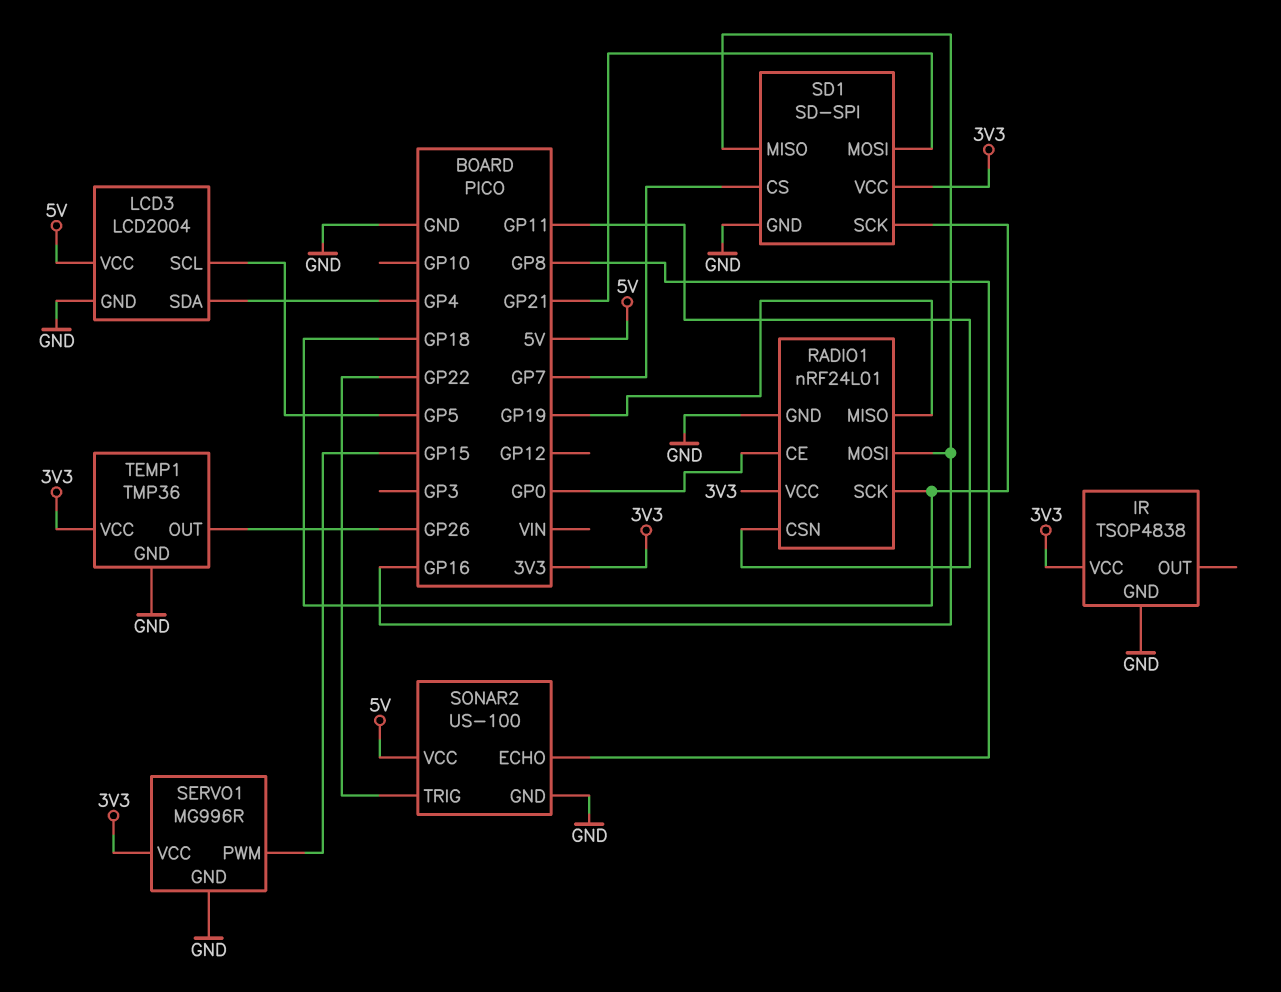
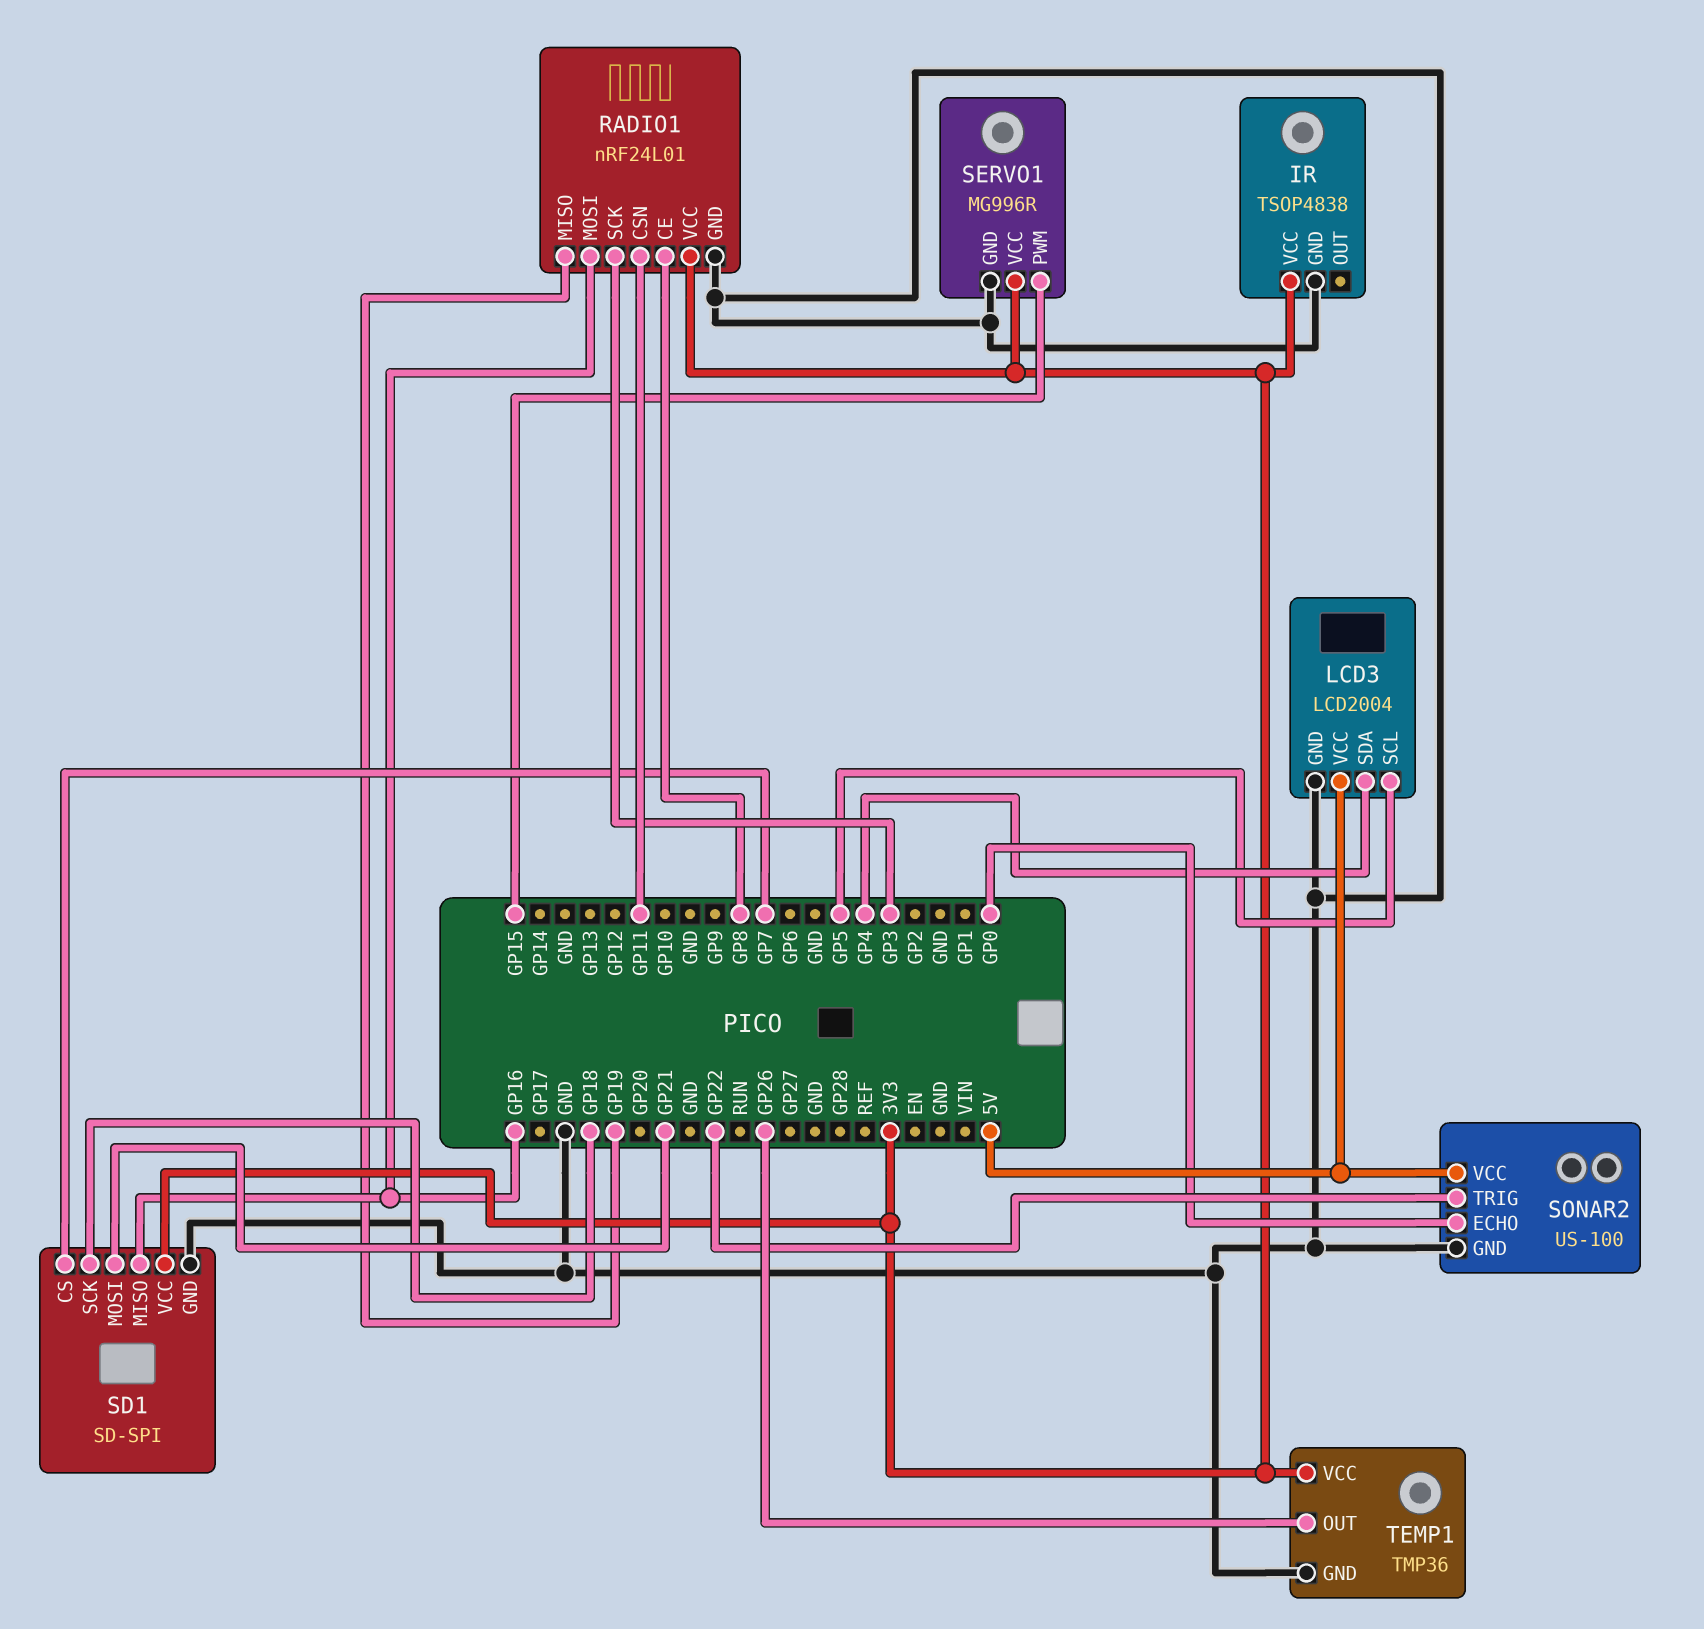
RADIO1 pin CE: GP0 -> GP8
RADIO1 pin SCK: GP18 -> GP3
SONAR2 pin ECHO: GP8 -> GP0

